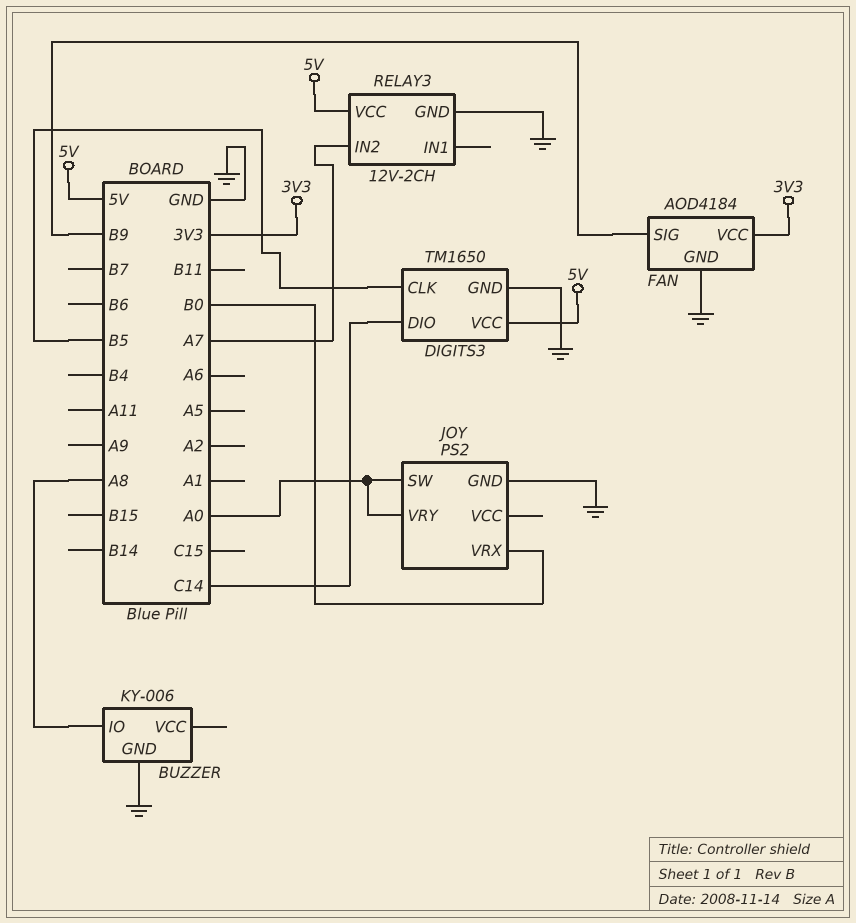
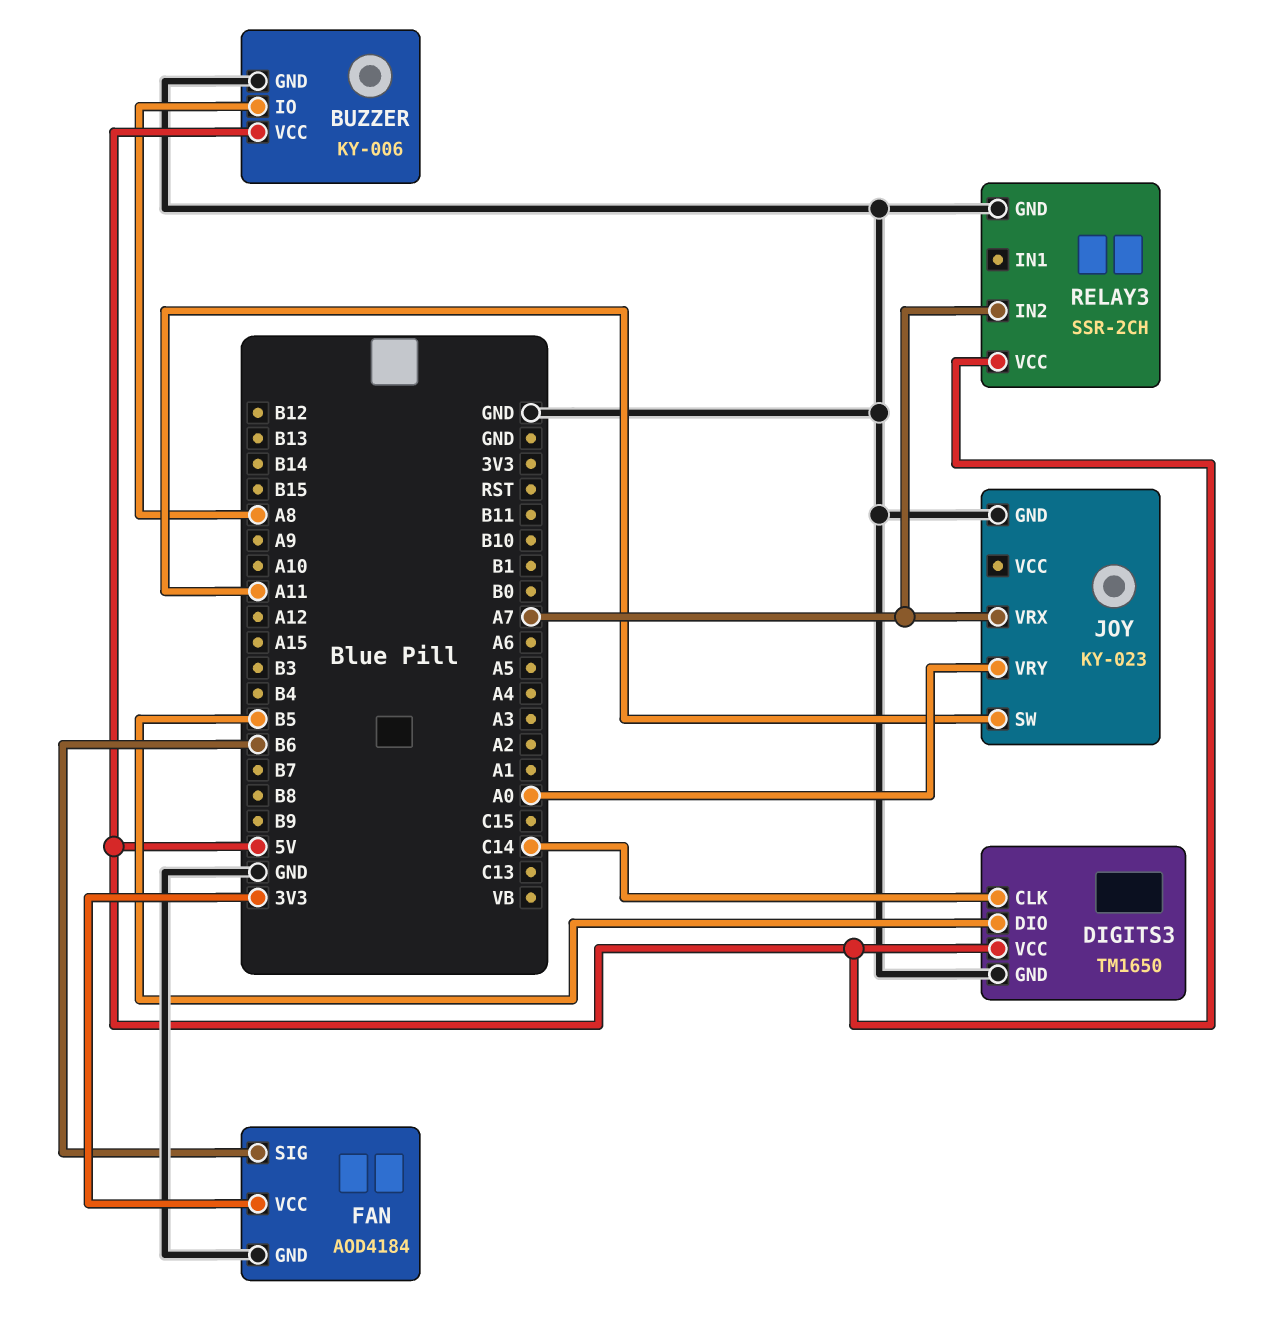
BUZZER pin VCC: none -> 5V
DIGITS3 pin CLK: B5 -> C14
DIGITS3 pin DIO: C14 -> B5
FAN pin SIG: B9 -> B6
JOY: PS2 -> KY-023
JOY pin SW: A0 -> A11
JOY pin VRX: B0 -> A7
RELAY3: 12V-2CH -> SSR-2CH

